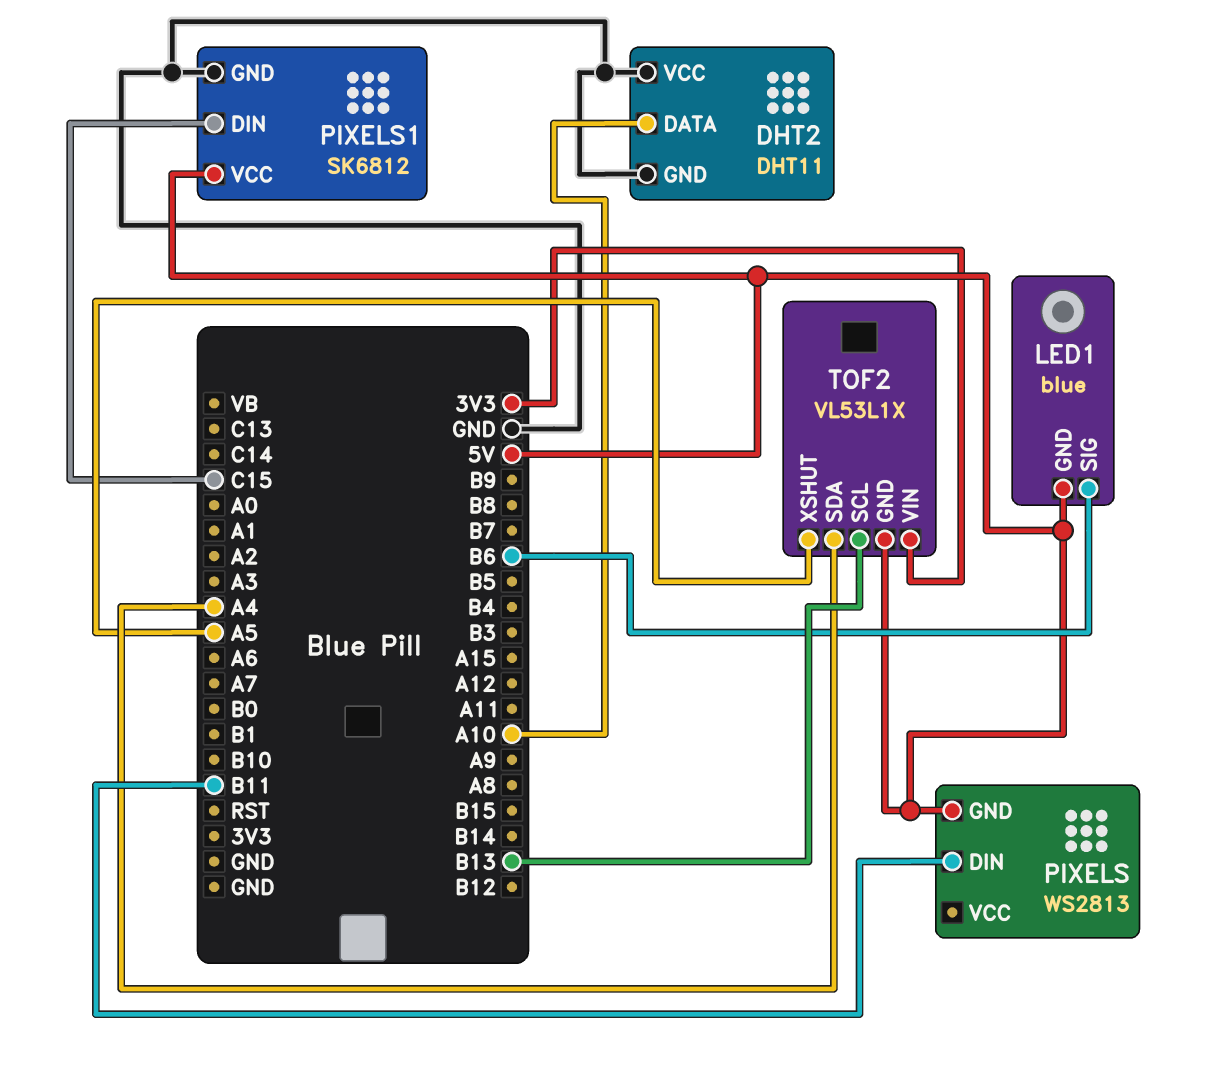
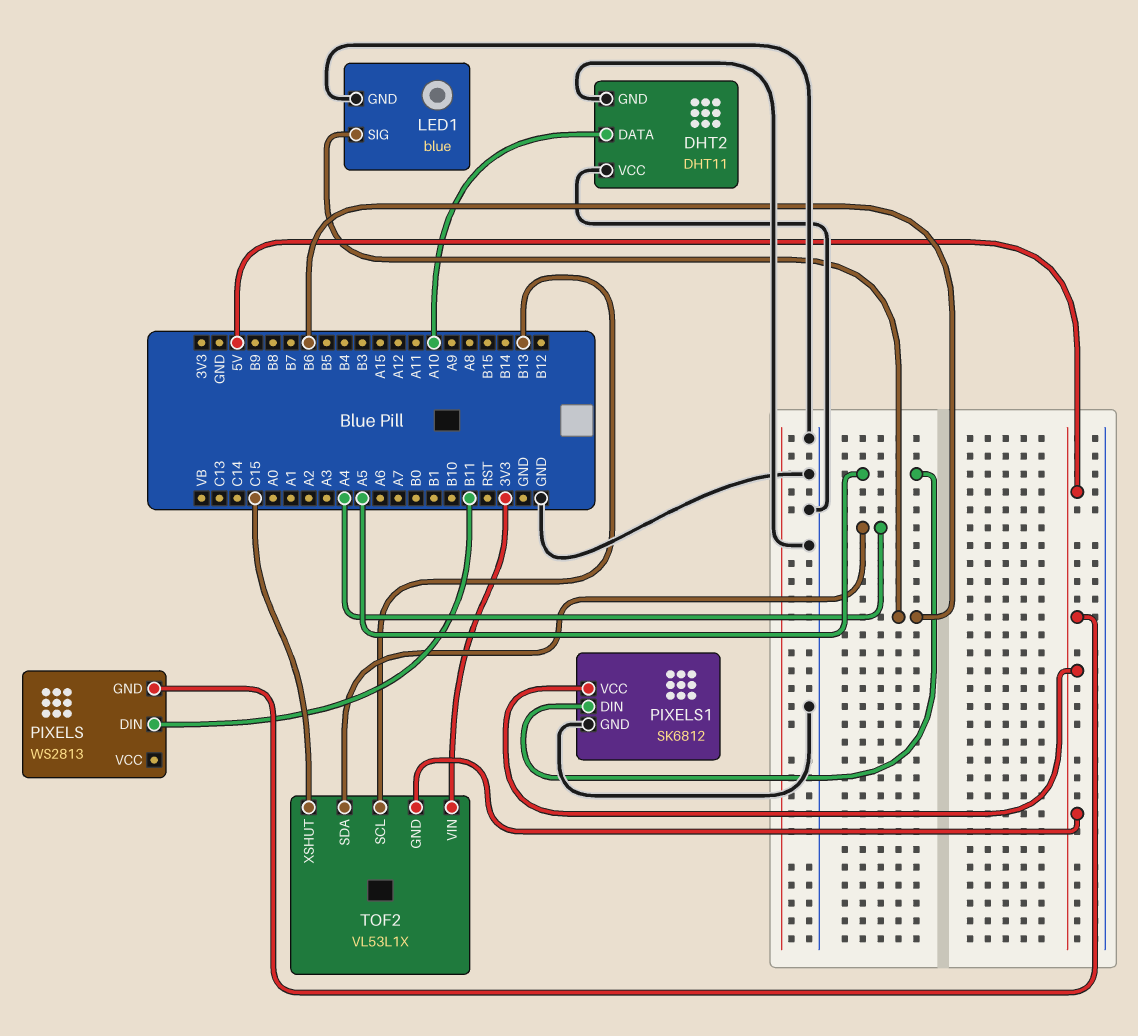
LED1 pin GND: 5V -> GND
PIXELS1 pin DIN: C15 -> A5
TOF2 pin XSHUT: A5 -> C15

